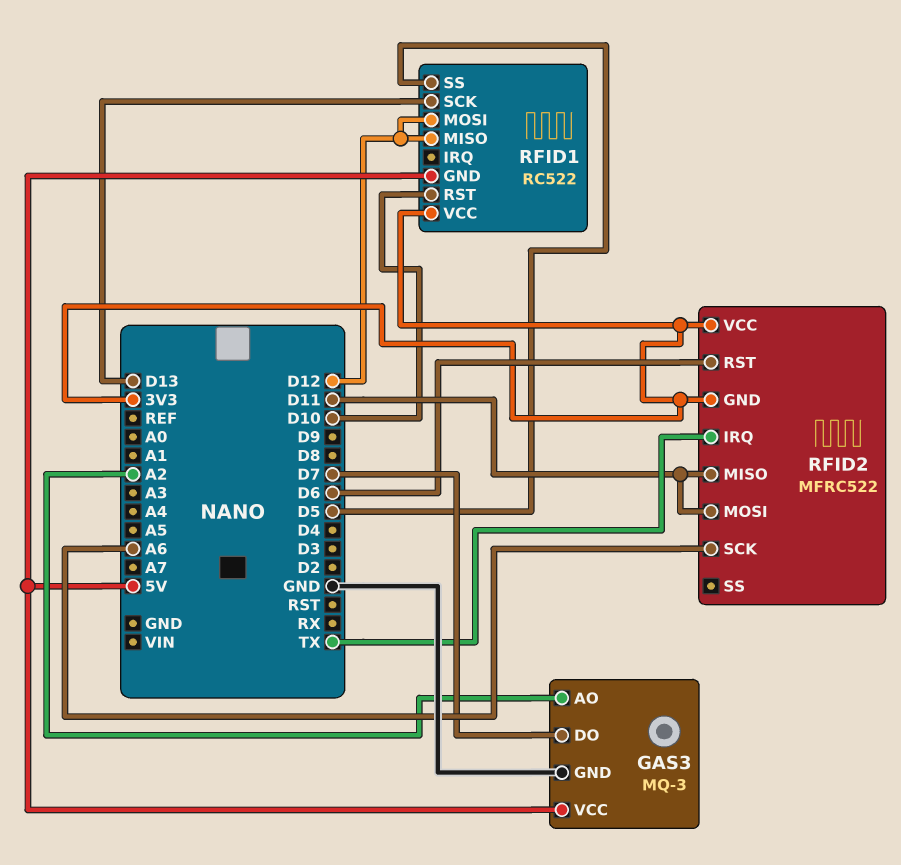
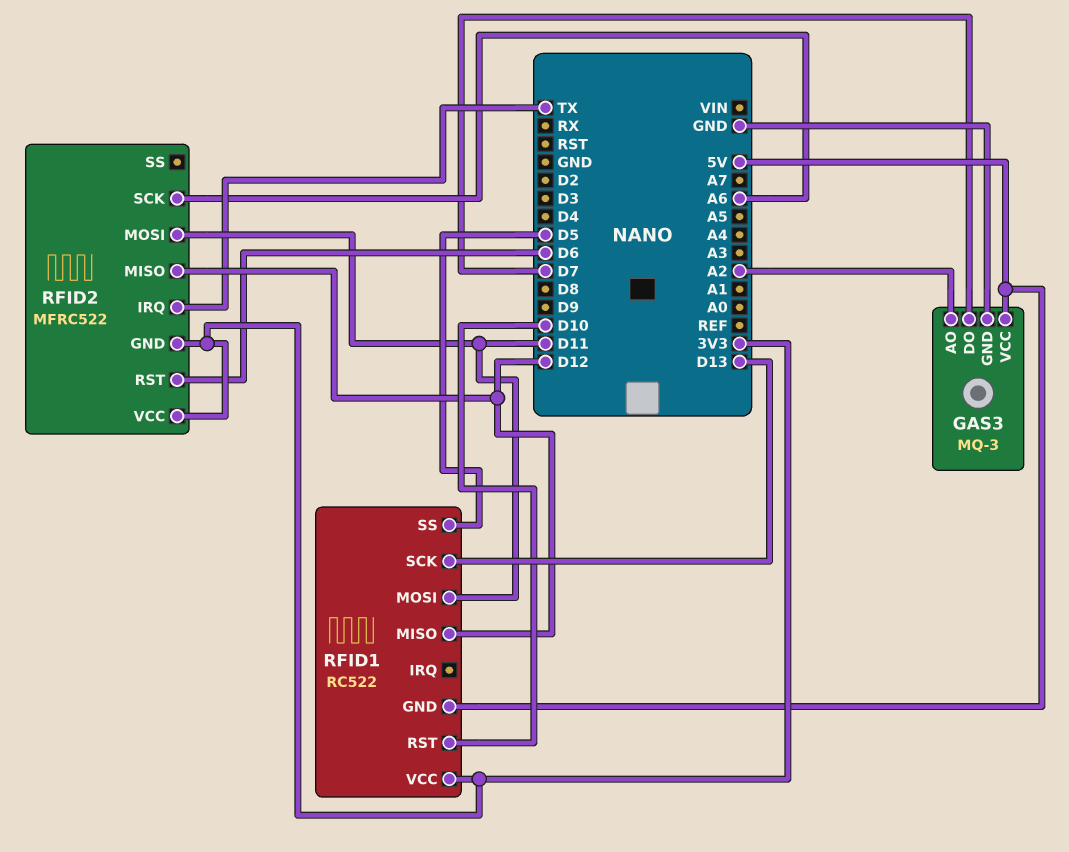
RFID1 pin MOSI: D12 -> D11
RFID2 pin MISO: D11 -> D12

